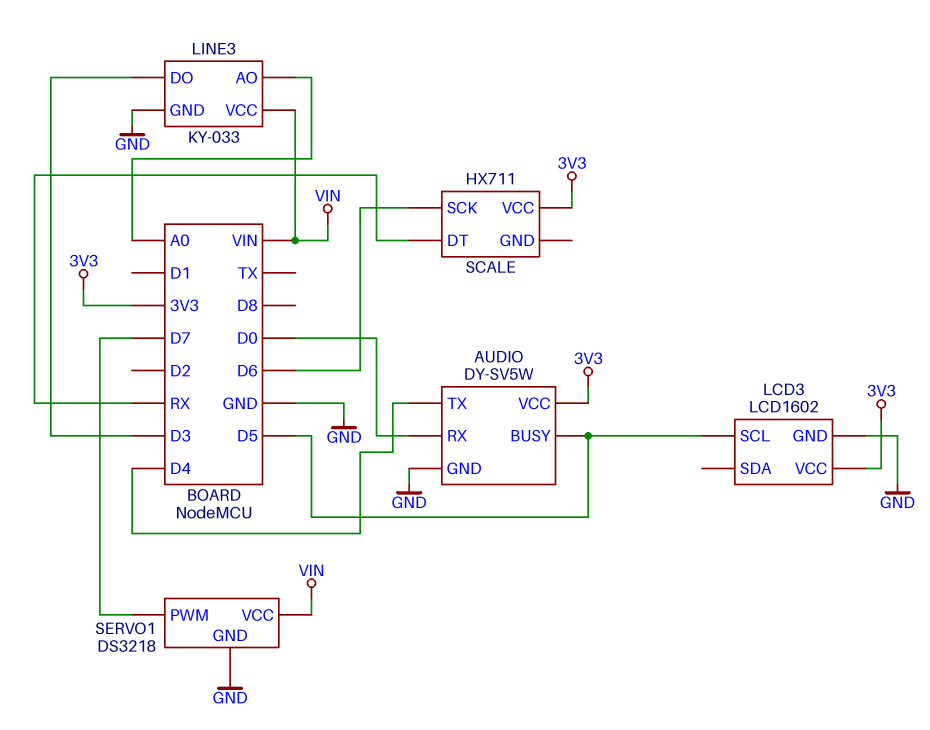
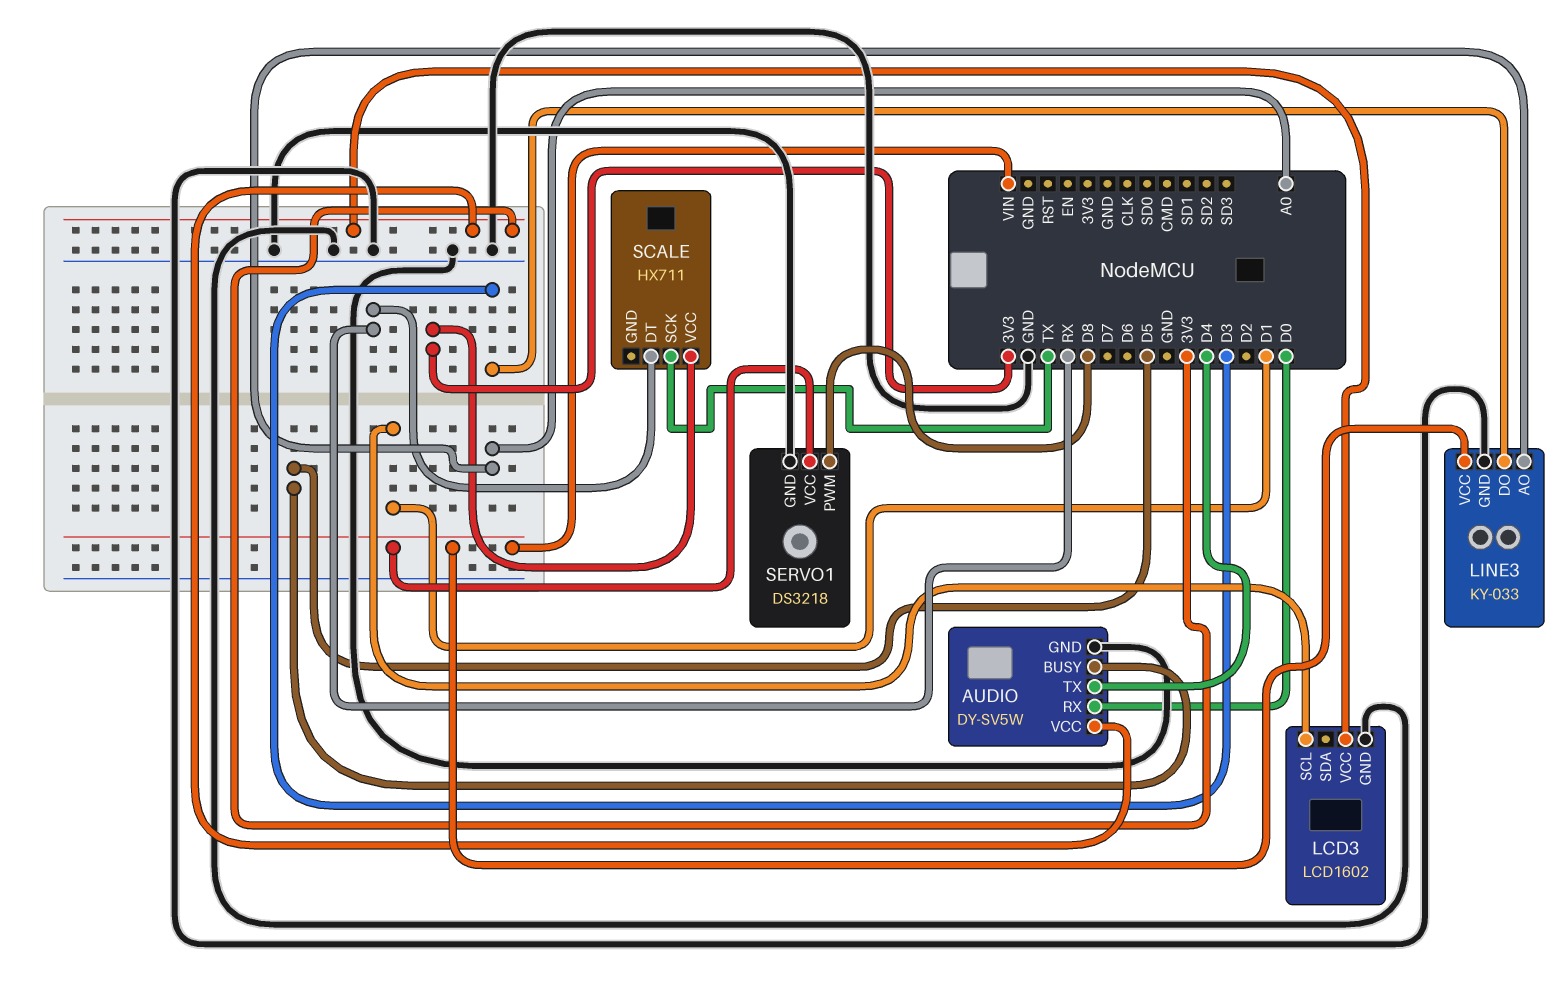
LCD3 pin SCL: D5 -> D1
SCALE pin SCK: D6 -> TX
SERVO1 pin PWM: D7 -> D8

